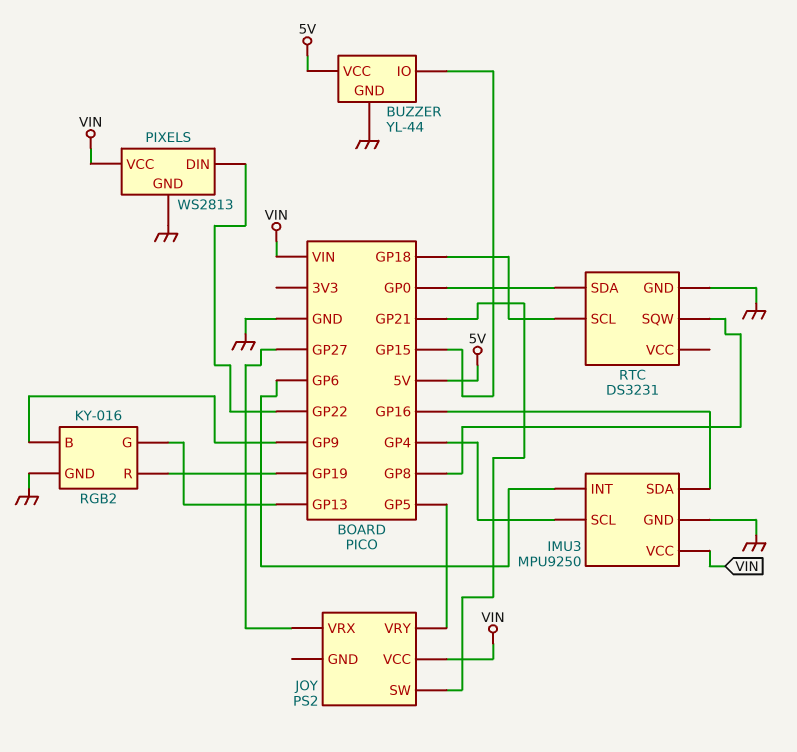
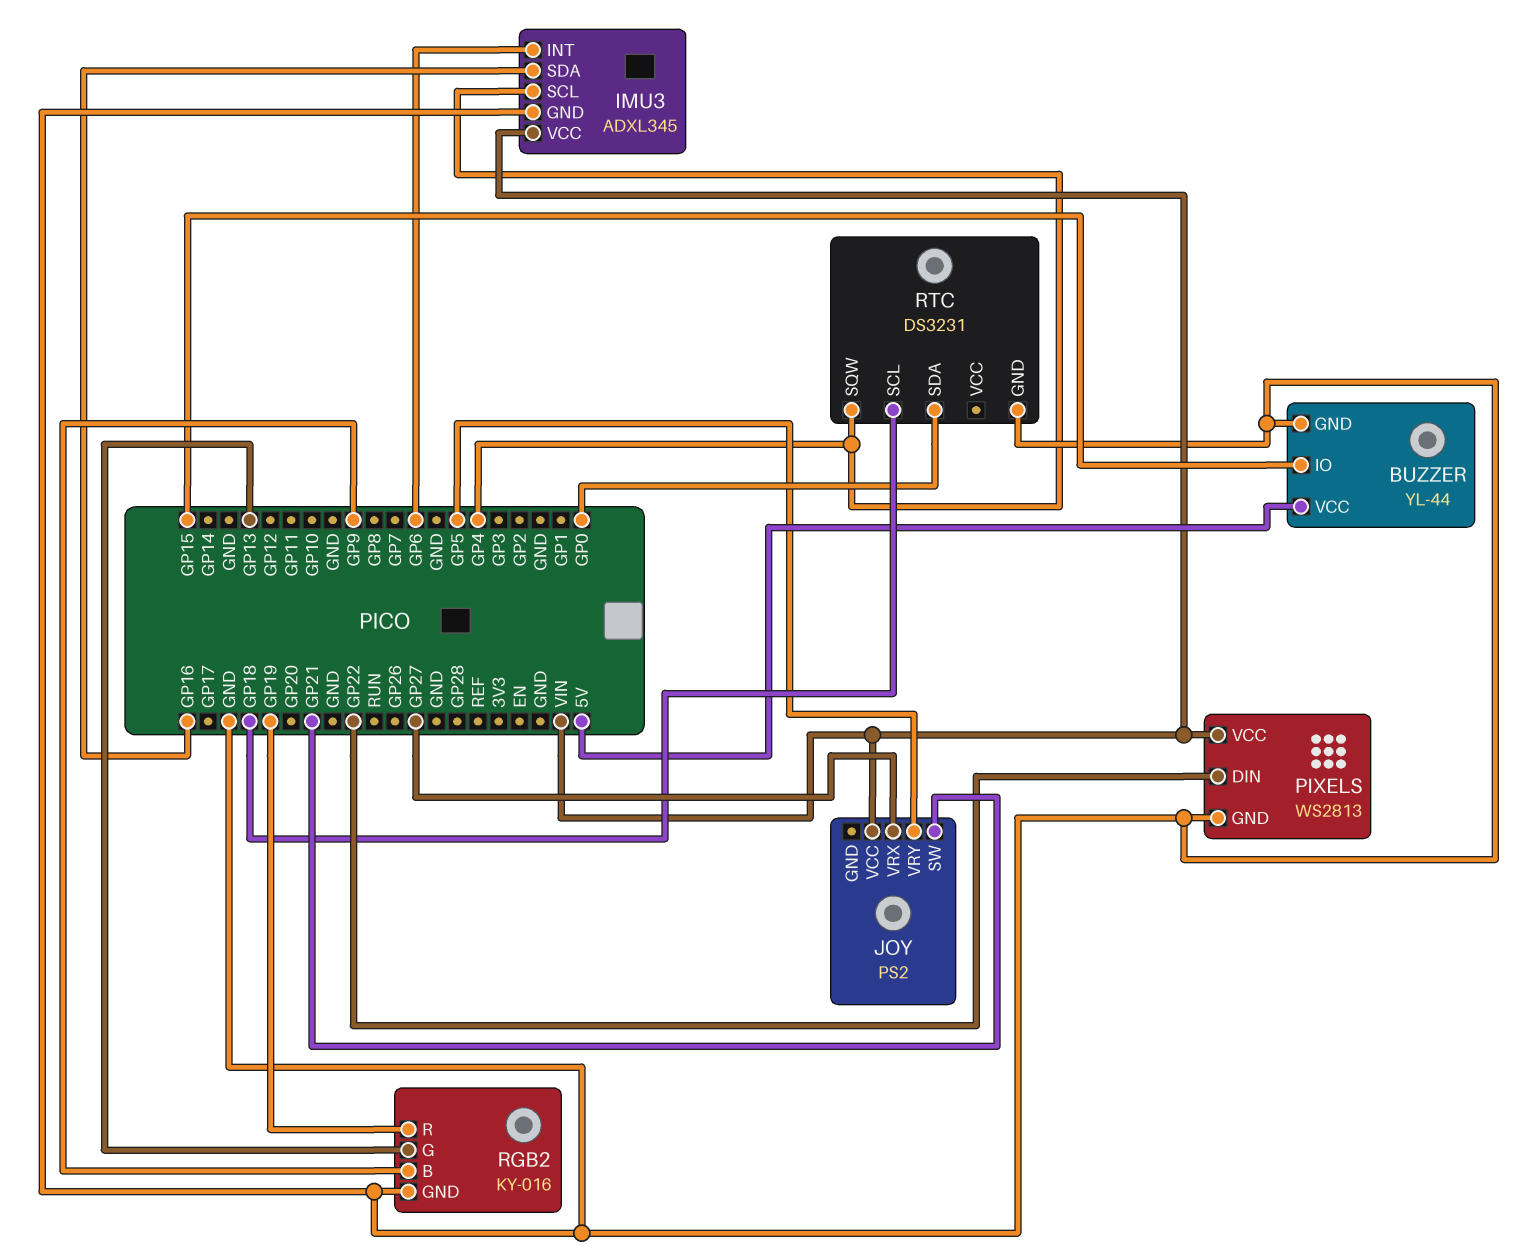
IMU3: MPU9250 -> ADXL345
RTC pin SQW: GP8 -> GP4

